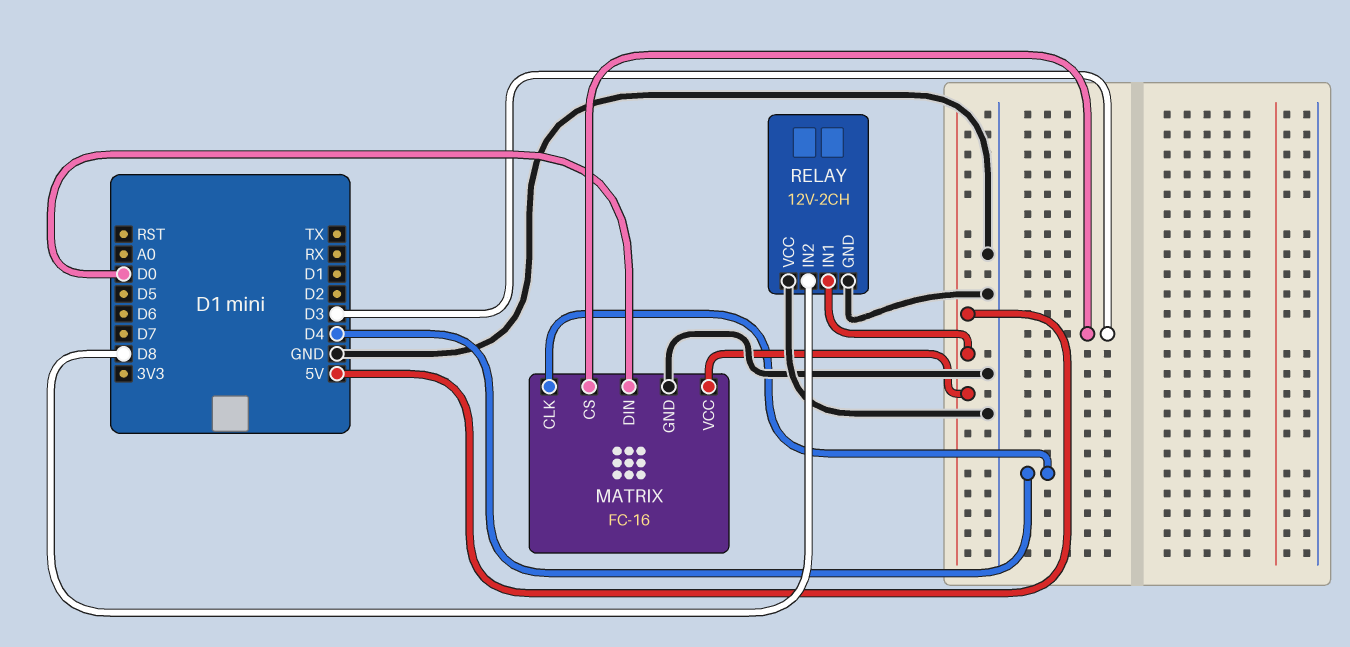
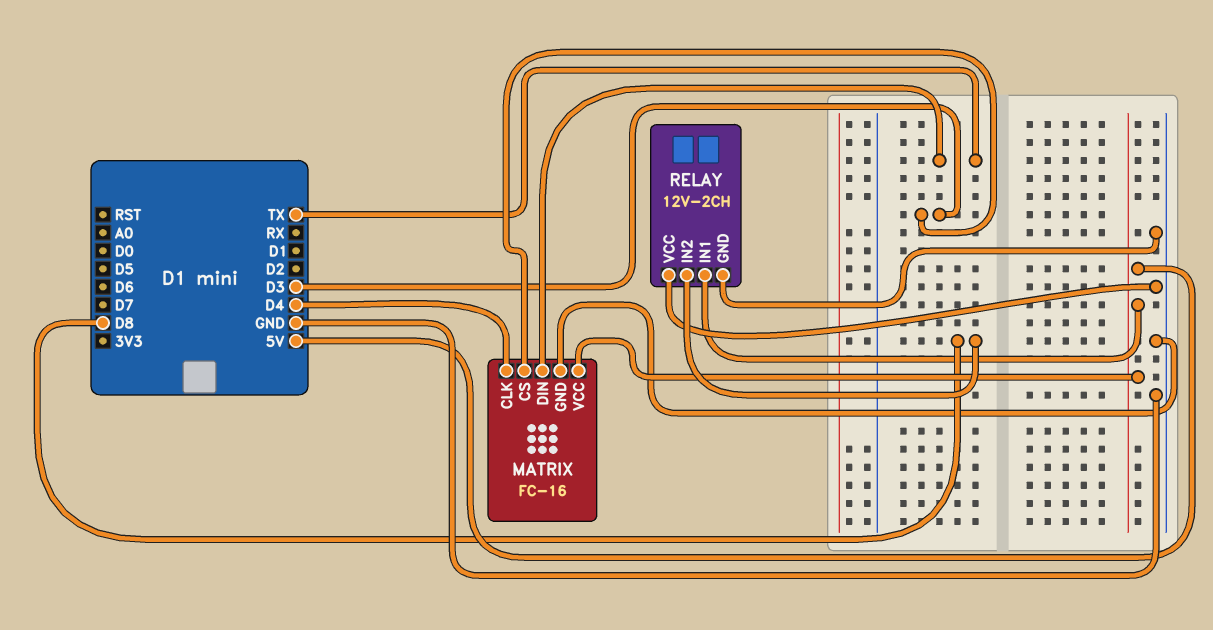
MATRIX pin DIN: D0 -> TX

